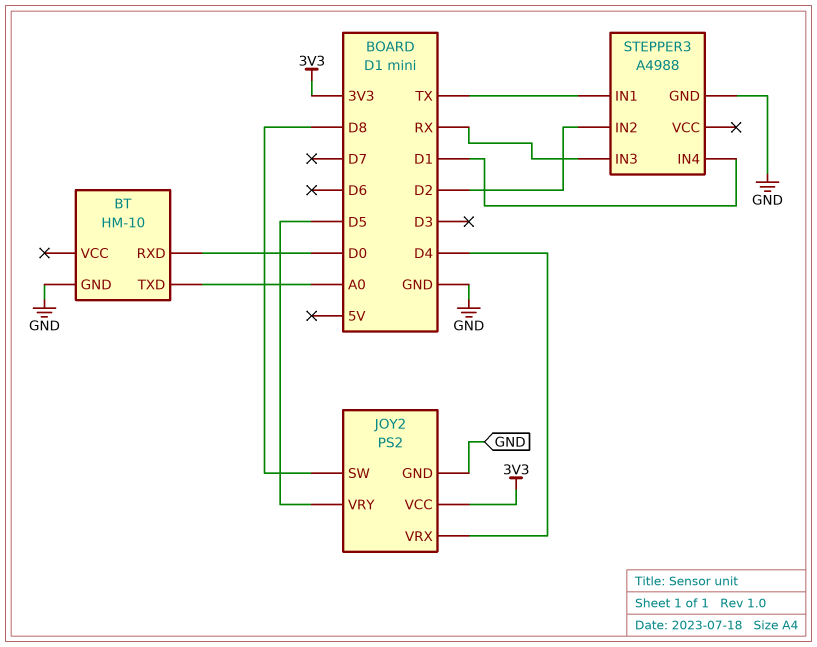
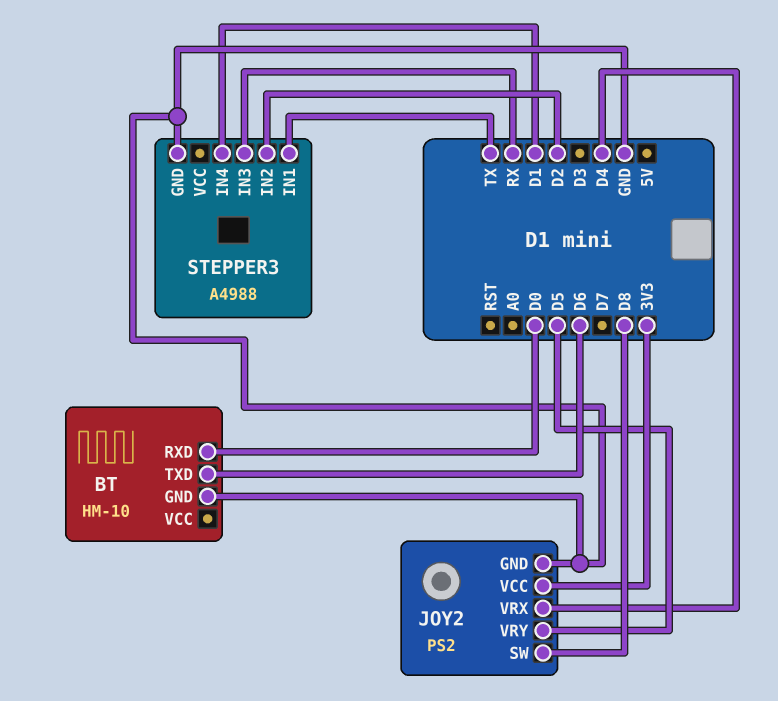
BT pin TXD: A0 -> D6

